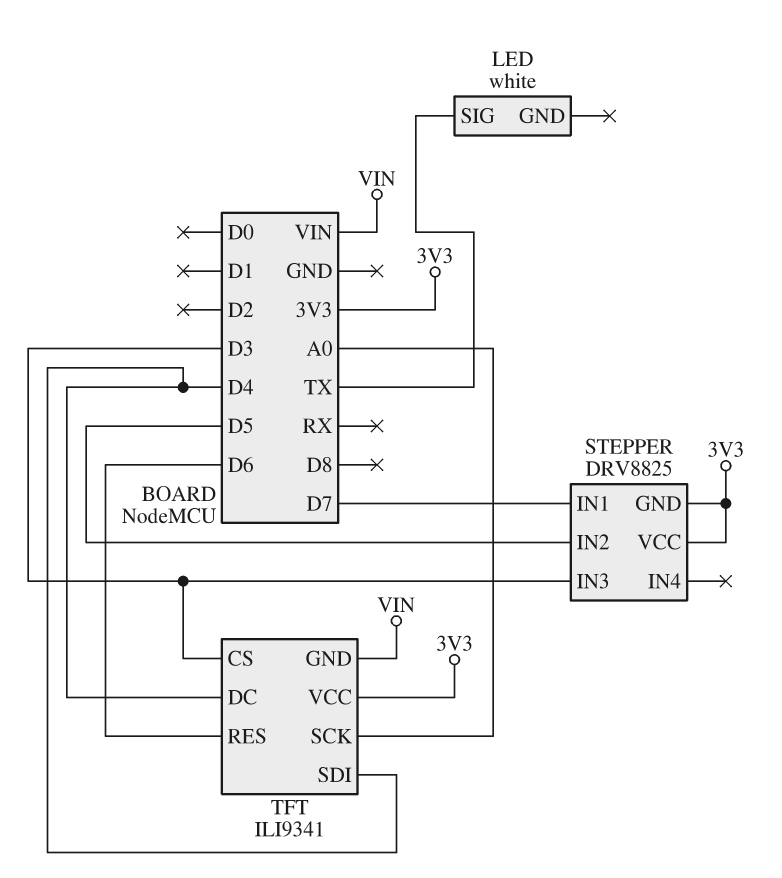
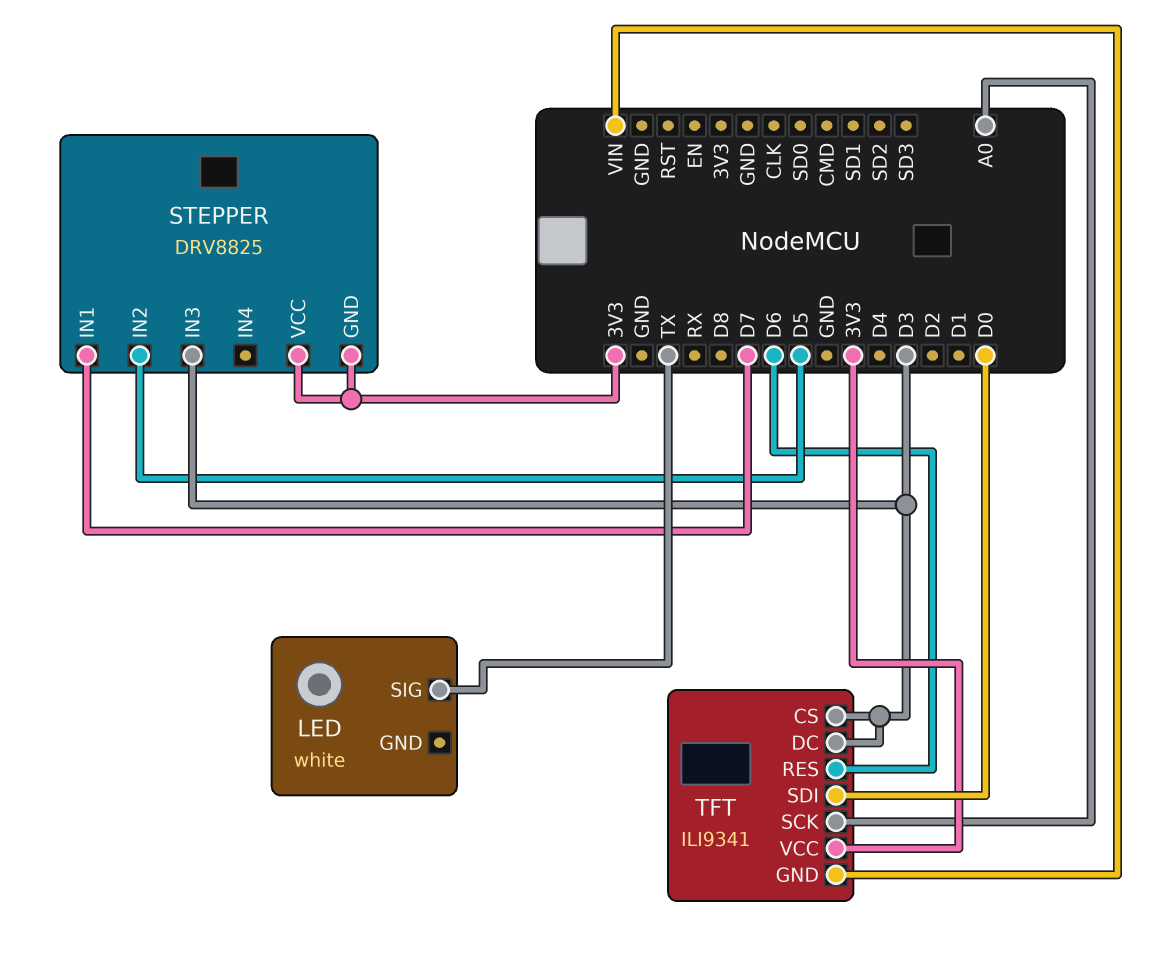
TFT pin DC: D4 -> D3
TFT pin SDI: D4 -> D0

